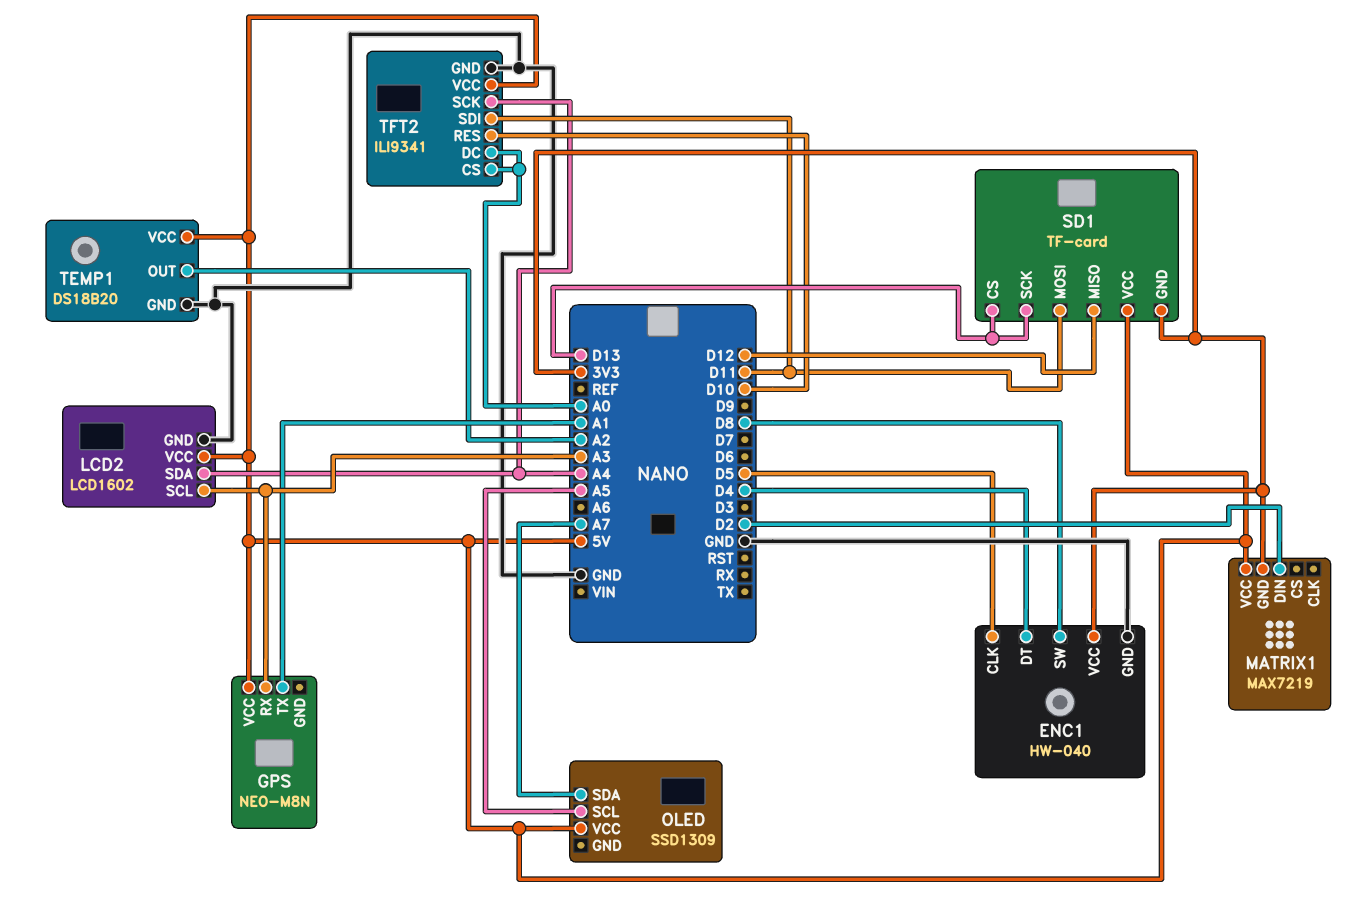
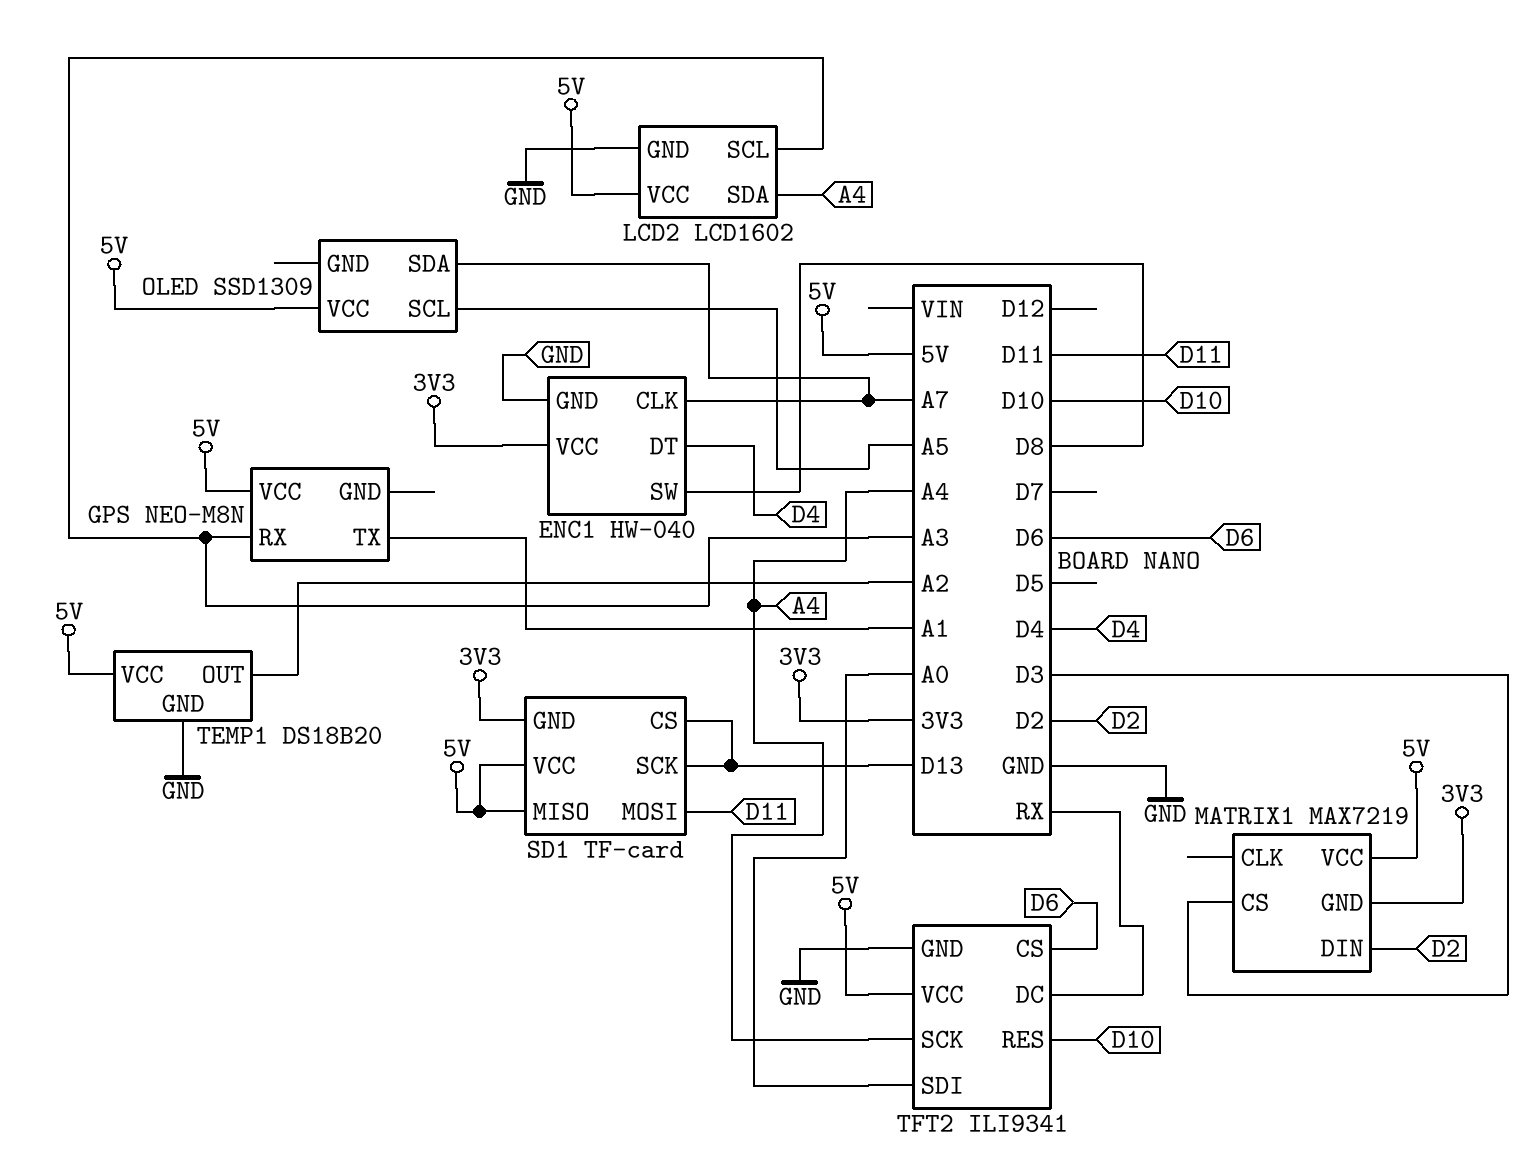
ENC1 pin CLK: D5 -> A7
MATRIX1 pin CS: none -> D3
SD1 pin MISO: D12 -> 5V
TFT2 pin CS: A0 -> D6
TFT2 pin DC: A0 -> RX
TFT2 pin SDI: D11 -> A0

